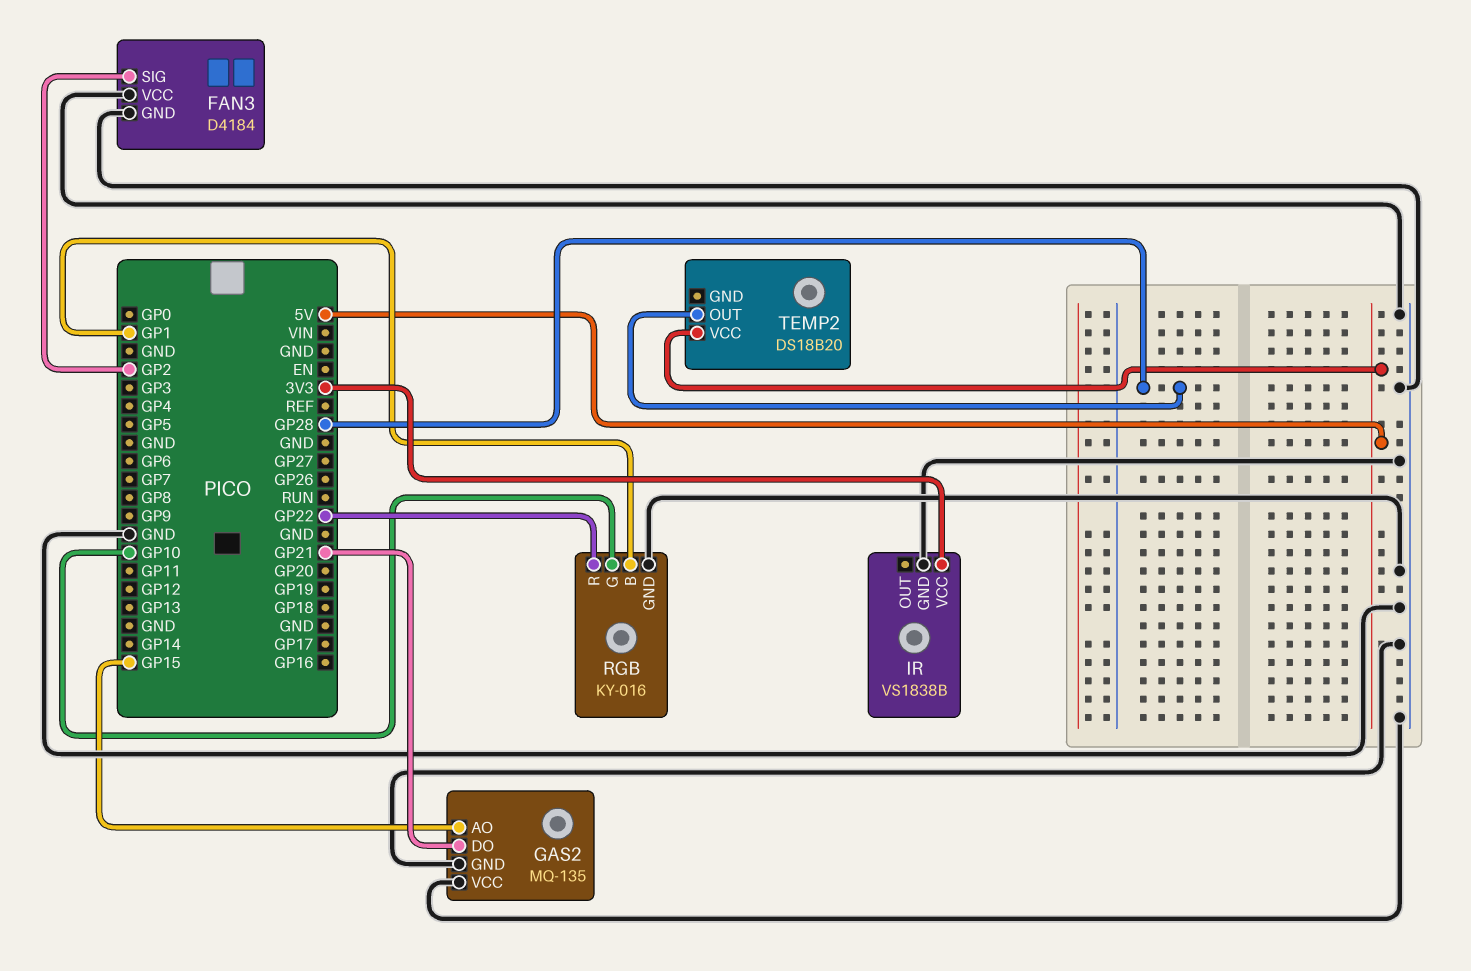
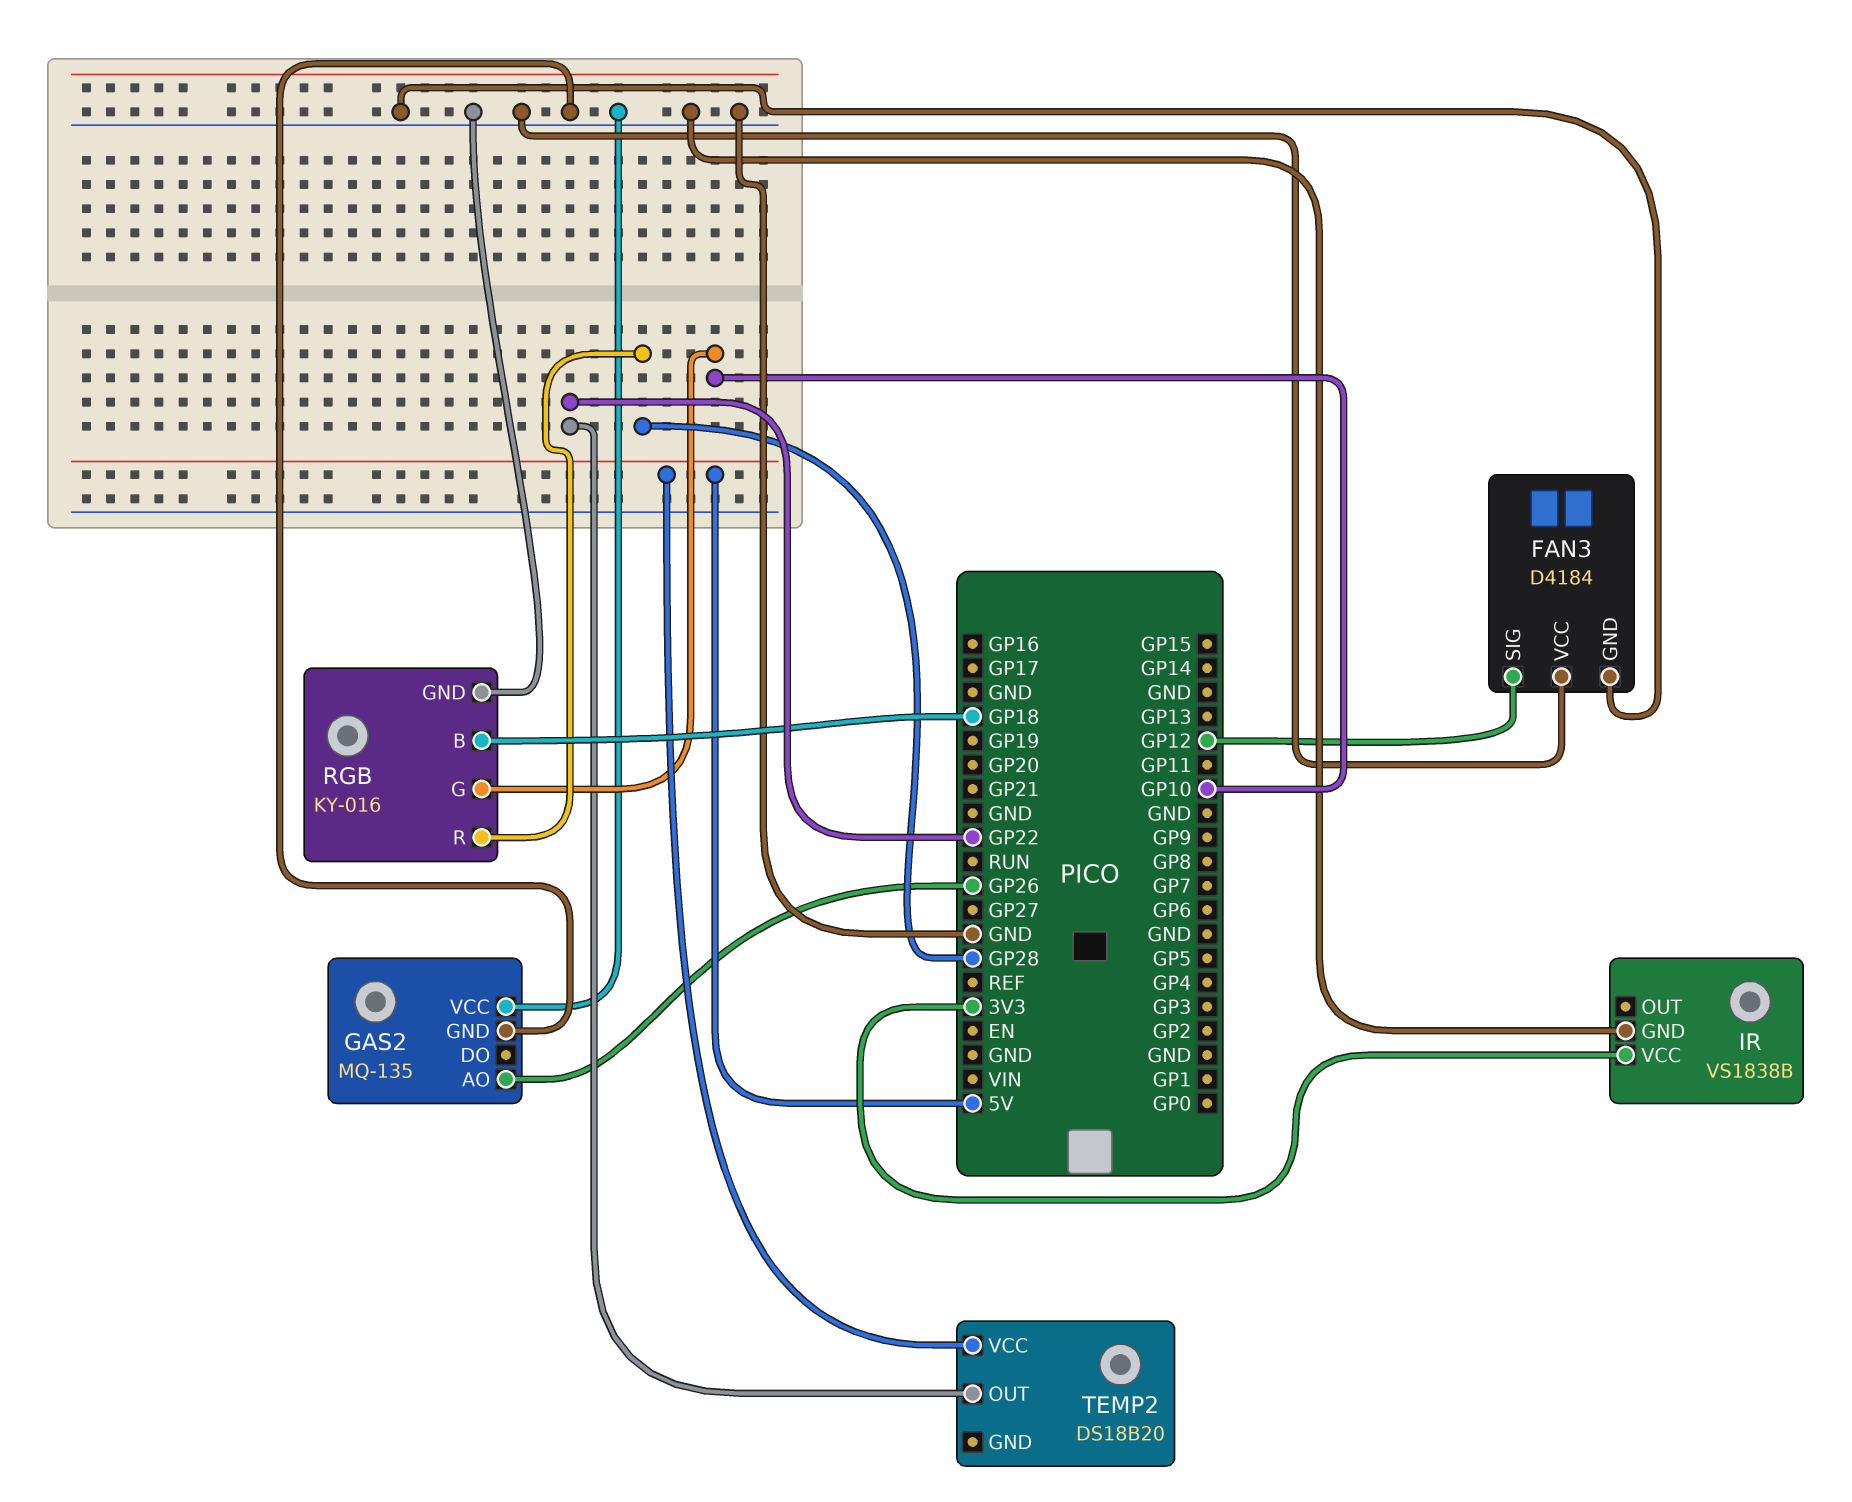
FAN3 pin SIG: GP2 -> GP12
GAS2 pin AO: GP15 -> GP26
GAS2 pin DO: GP21 -> none
RGB pin B: GP1 -> GP18
RGB pin R: GP22 -> GP28
TEMP2 pin OUT: GP28 -> GP22

